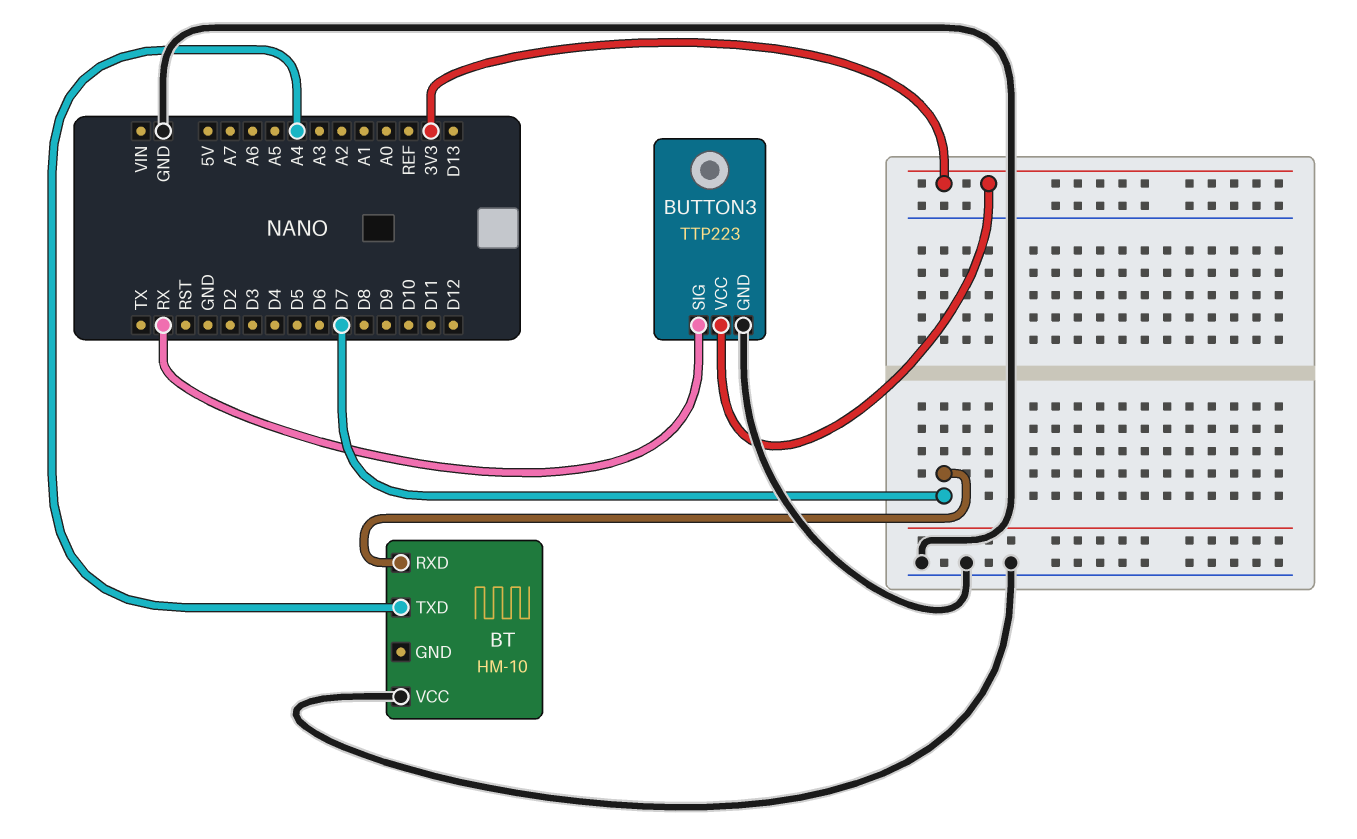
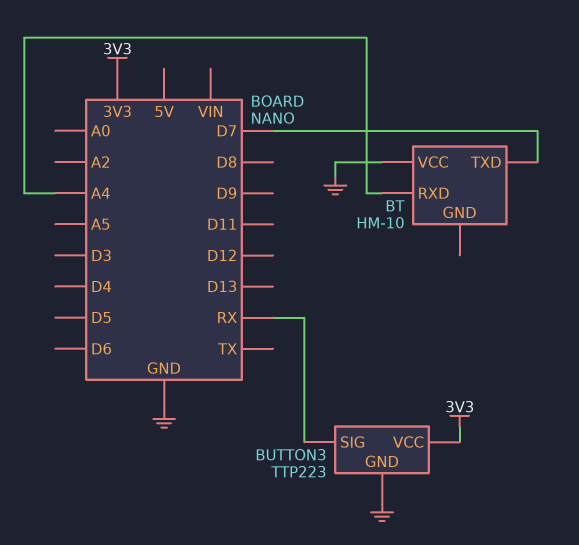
BT pin RXD: D7 -> A4
BT pin TXD: A4 -> D7

